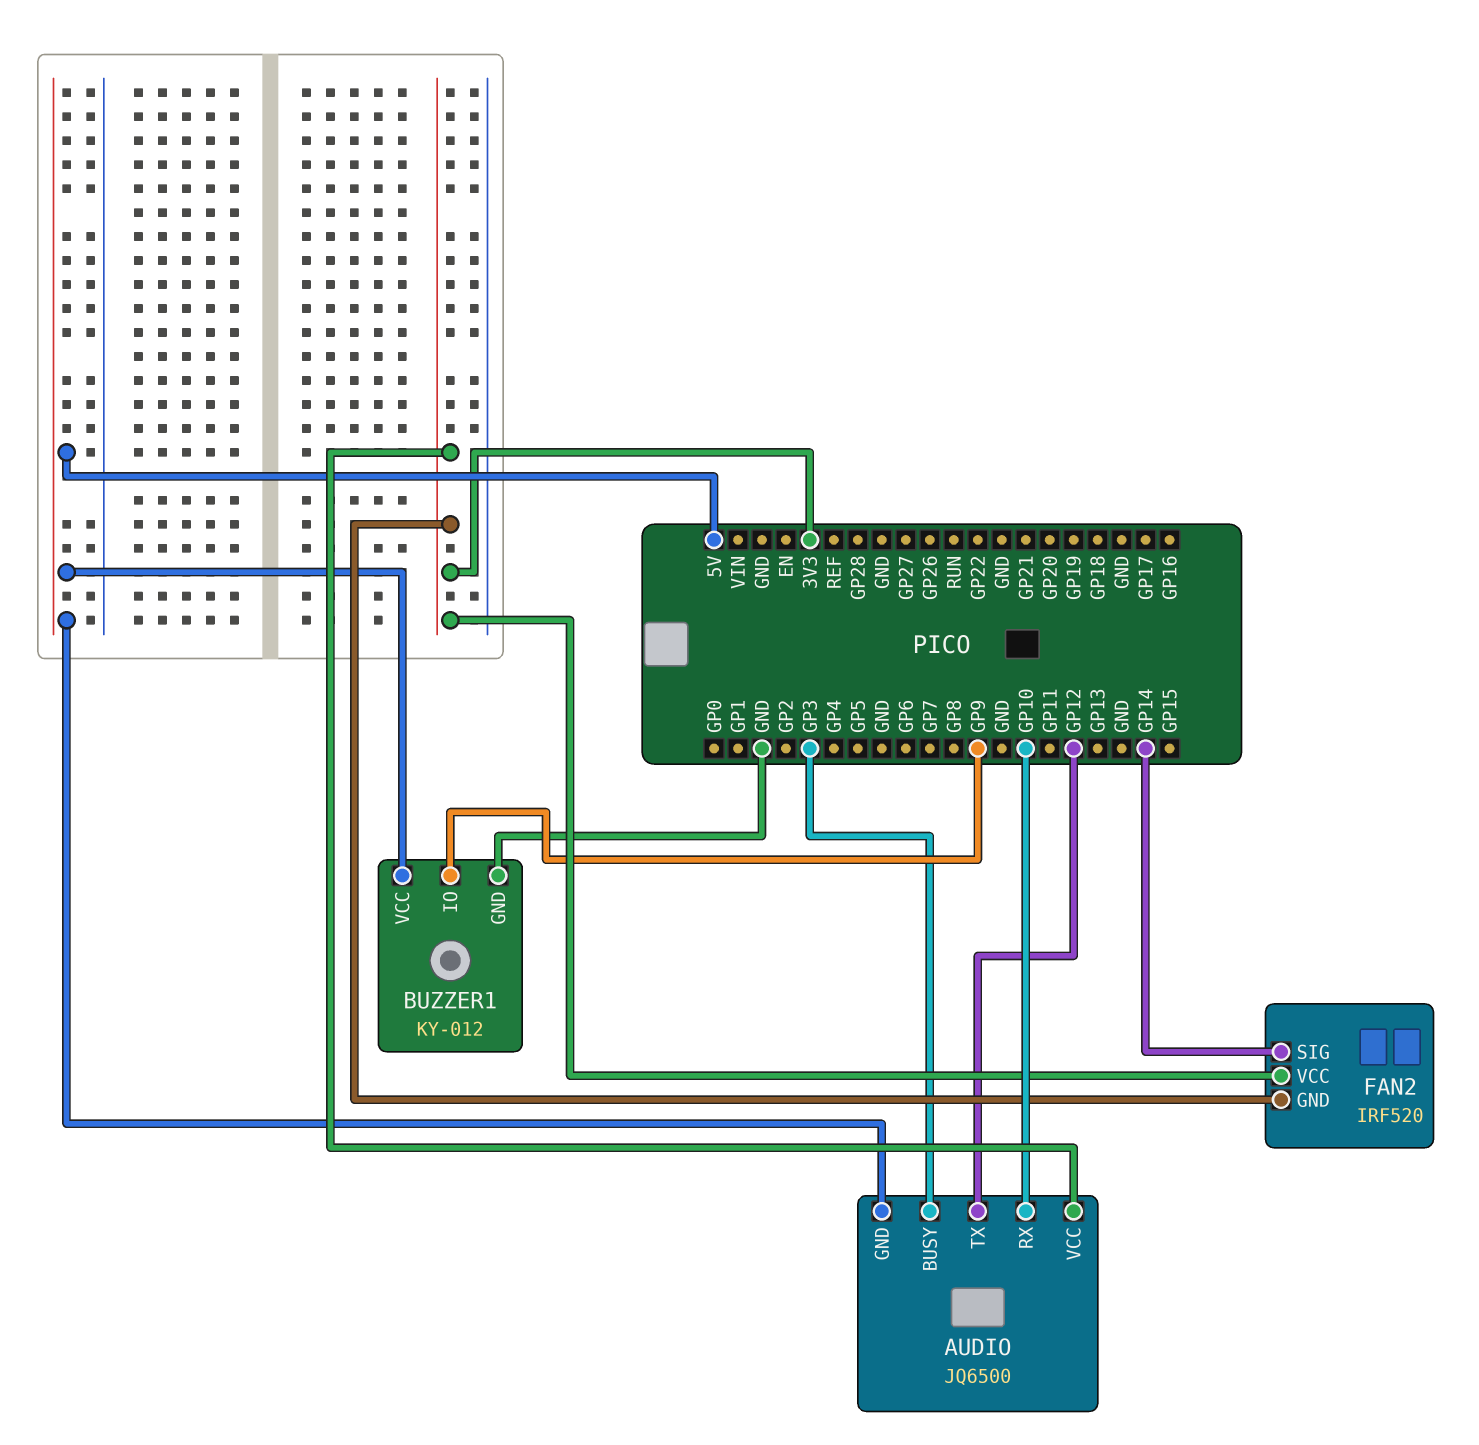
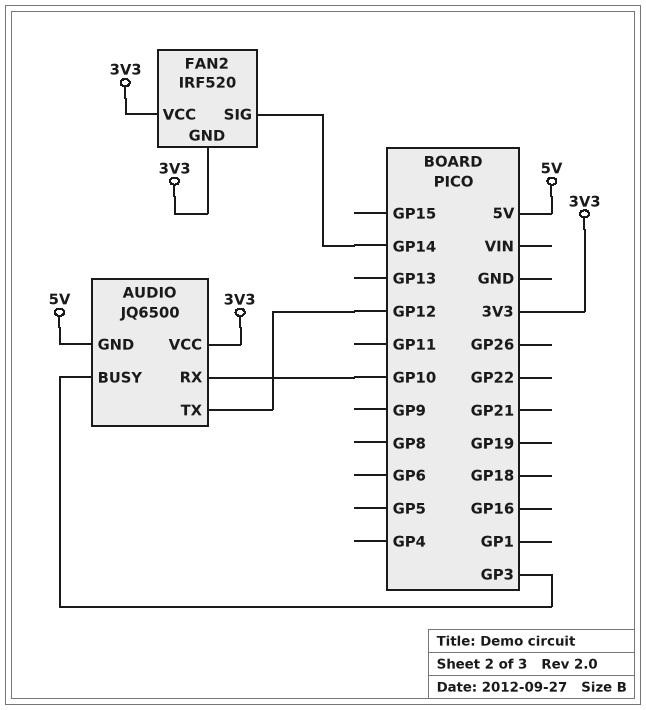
BUZZER1: KY-012 -> none
BUZZER1 pin GND: GND -> none
BUZZER1 pin IO: GP9 -> none
BUZZER1 pin VCC: 5V -> none

